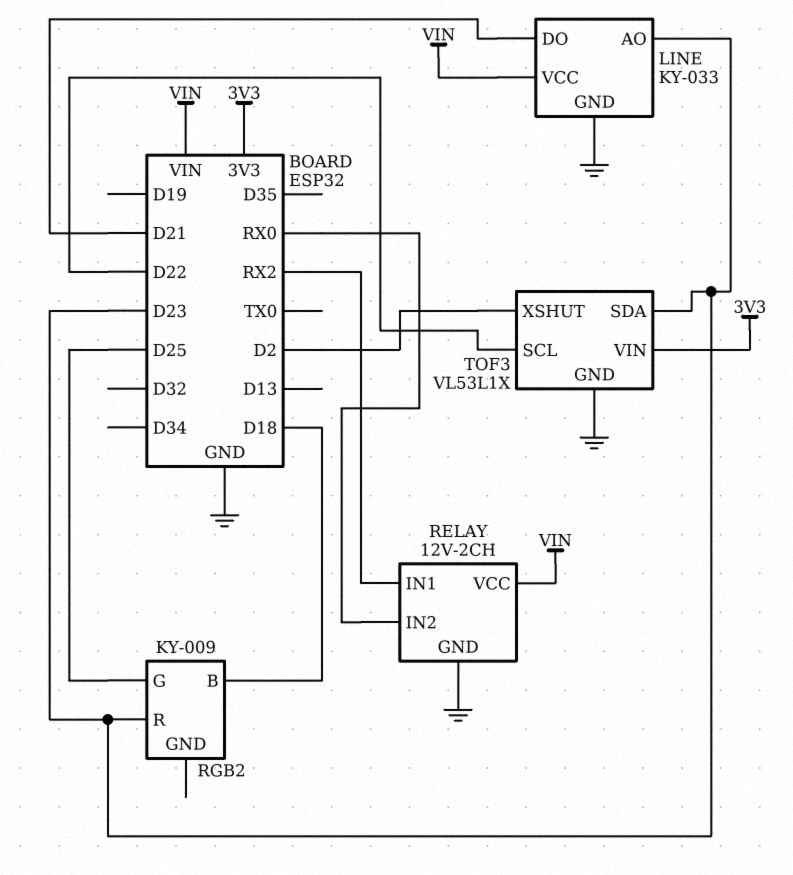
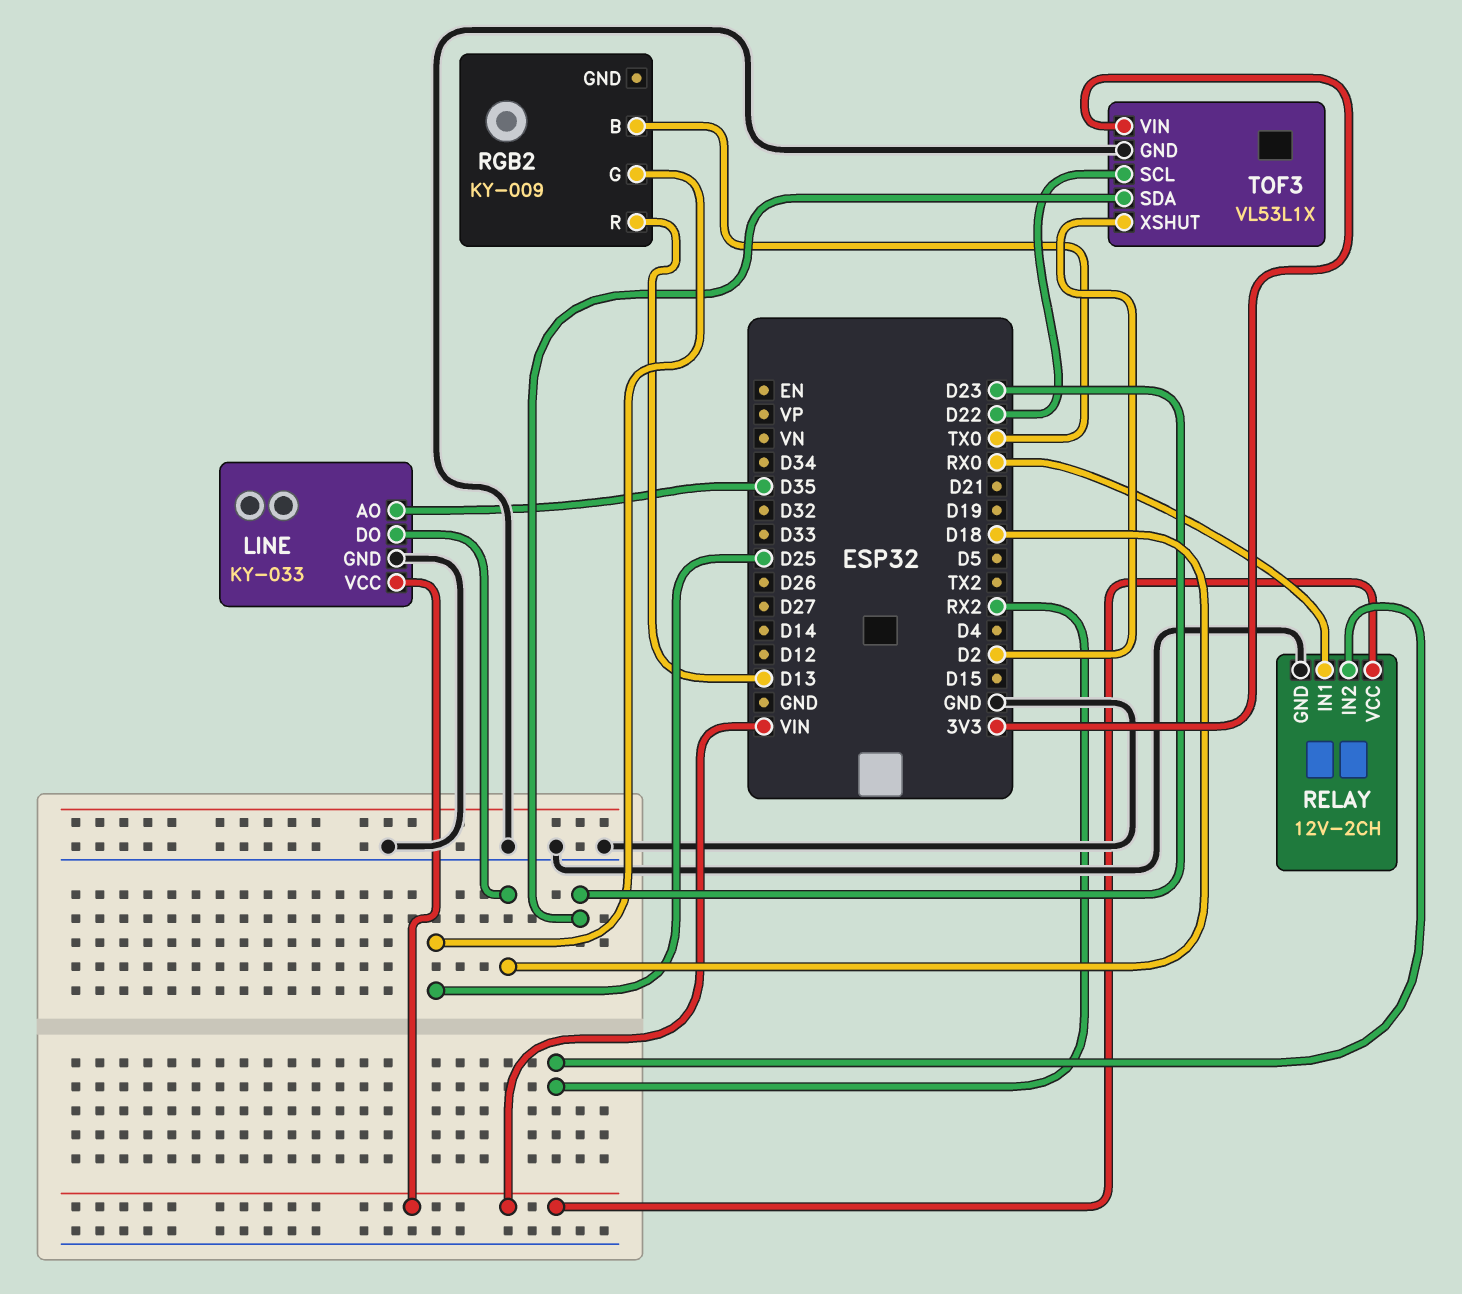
LINE pin AO: D23 -> D35
LINE pin DO: D21 -> D18
RELAY pin IN1: RX2 -> RX0
RELAY pin IN2: RX0 -> RX2
RGB2 pin B: D18 -> TX0
RGB2 pin R: D23 -> D13

